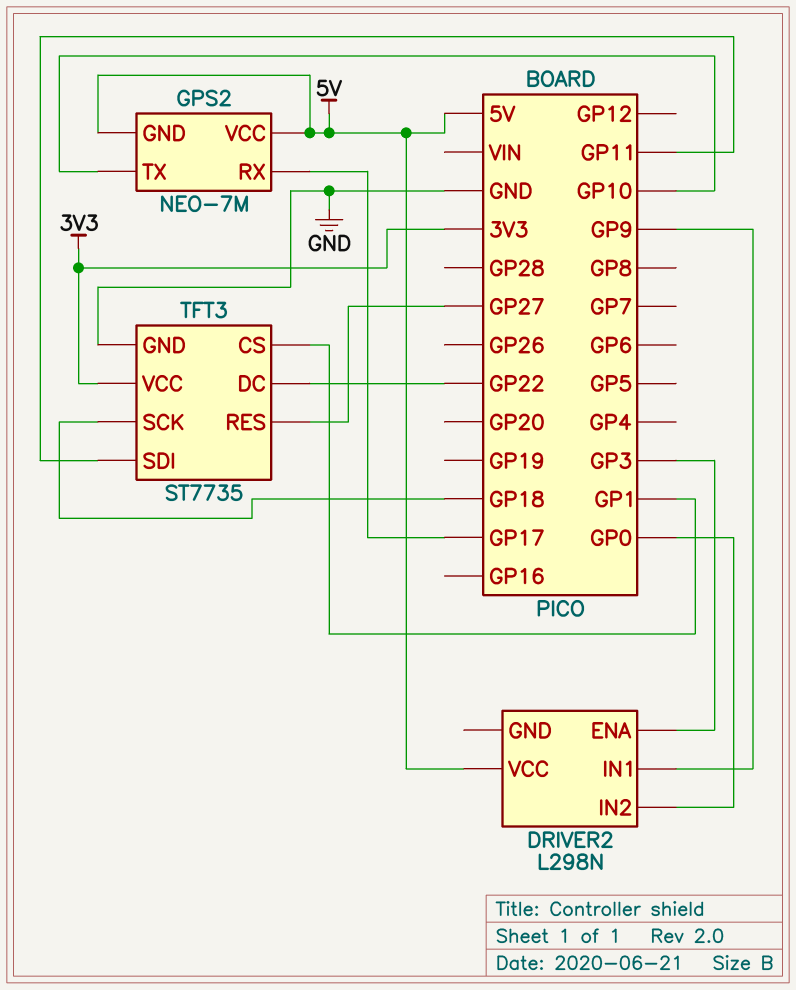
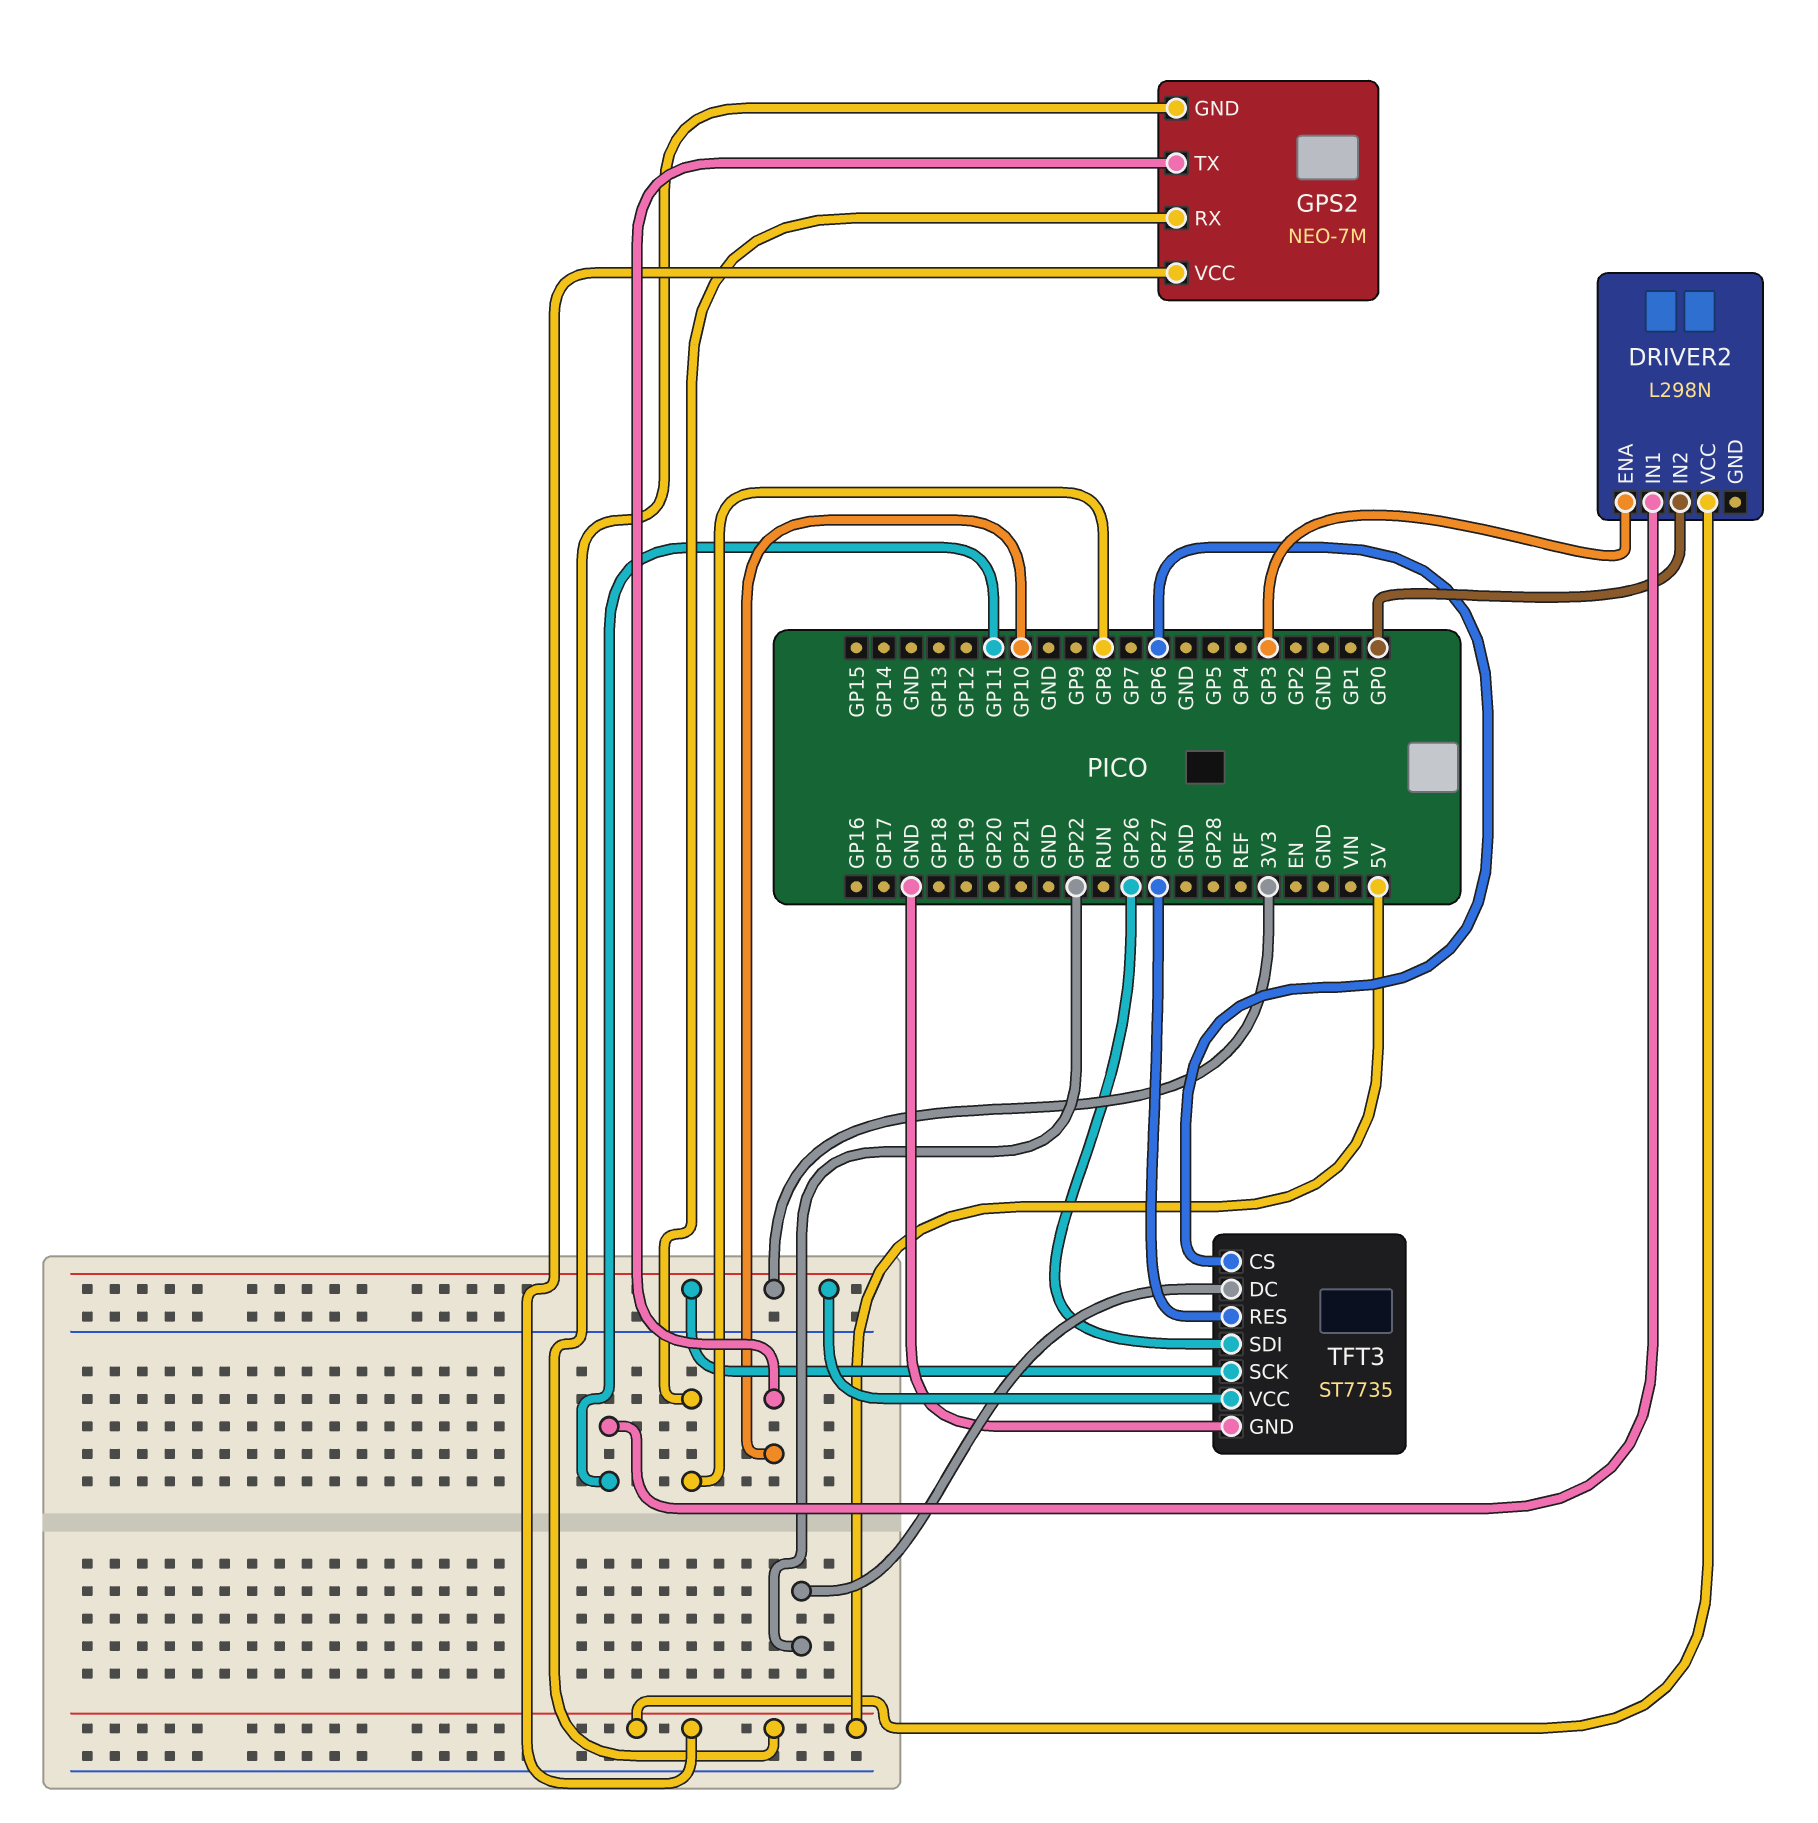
DRIVER2 pin IN1: GP9 -> GP11
GPS2 pin RX: GP17 -> GP8
TFT3 pin CS: GP1 -> GP6
TFT3 pin SCK: GP18 -> 3V3
TFT3 pin SDI: GP11 -> GP26

